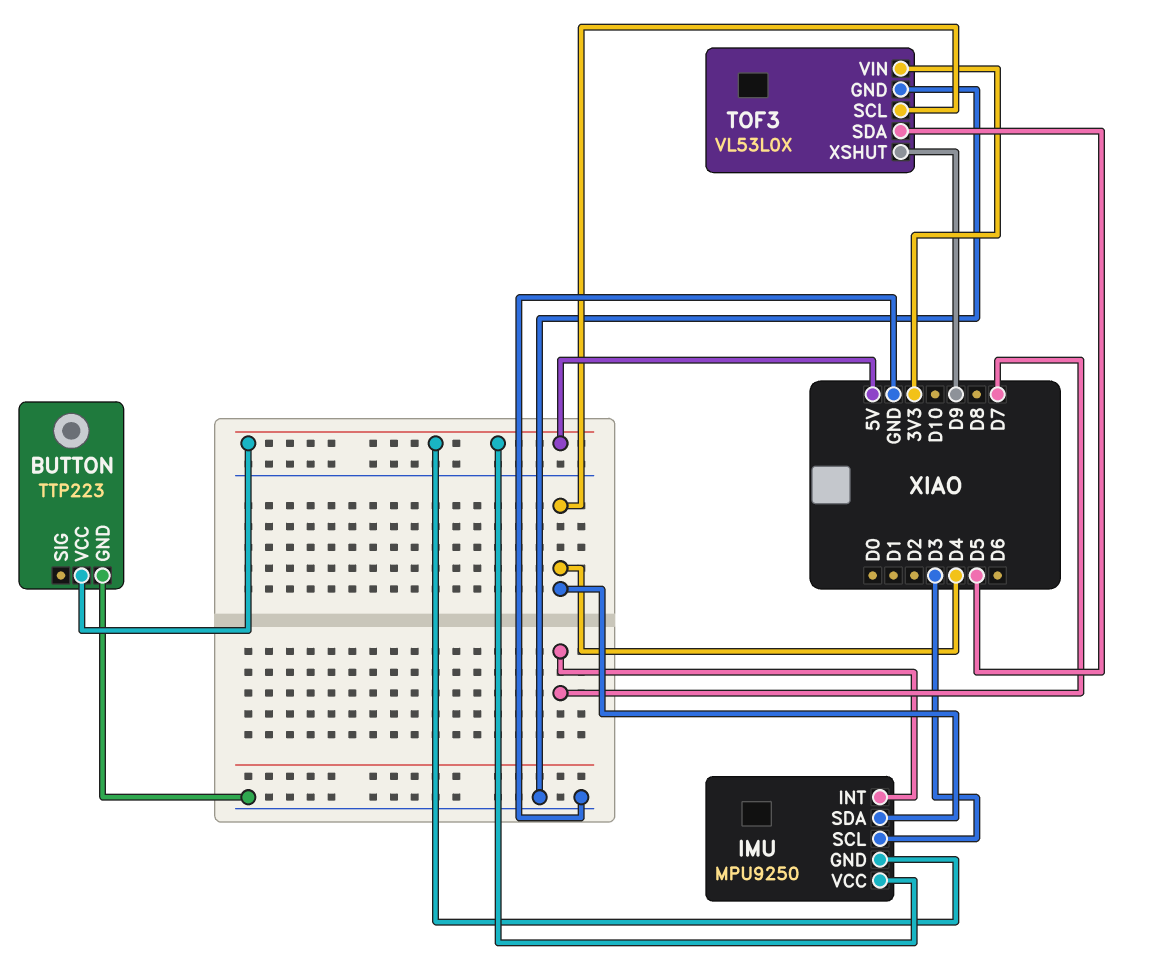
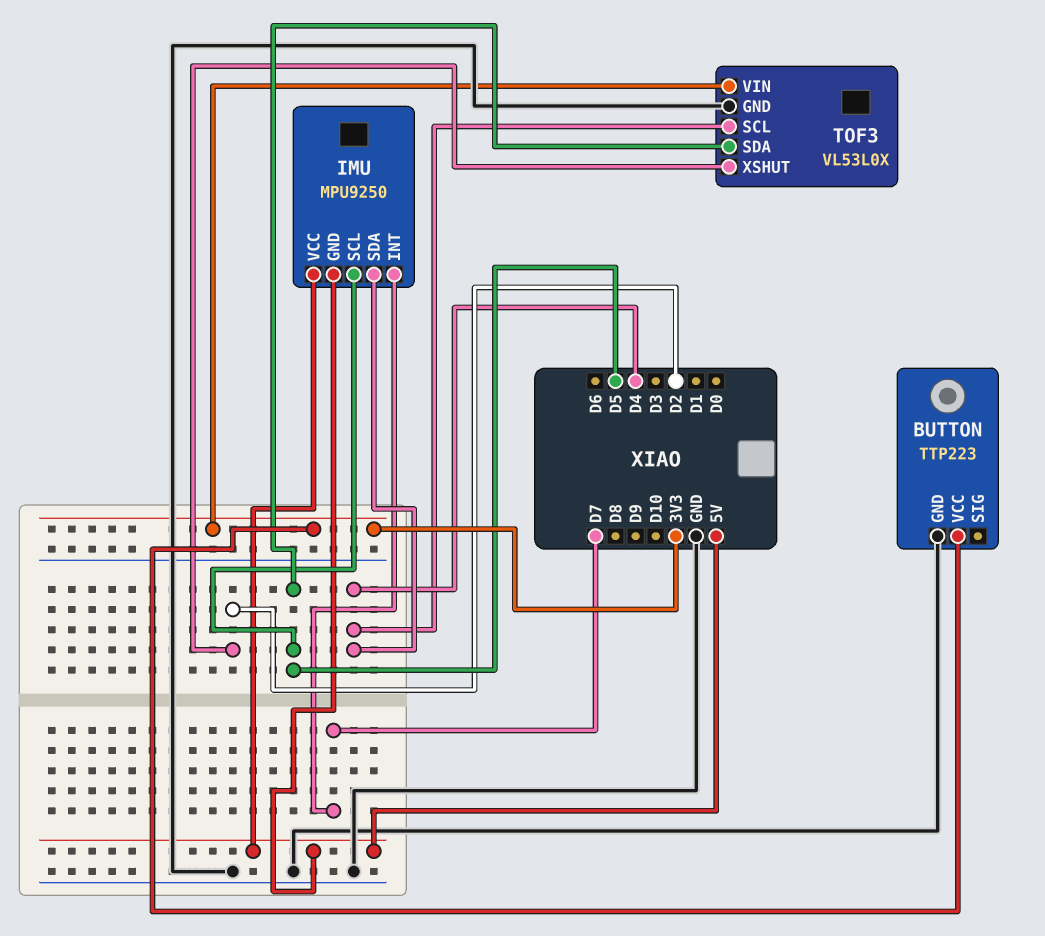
BUTTON pin VCC: 5V -> 3V3
IMU pin SCL: D3 -> D5
TOF3 pin XSHUT: D9 -> D2

